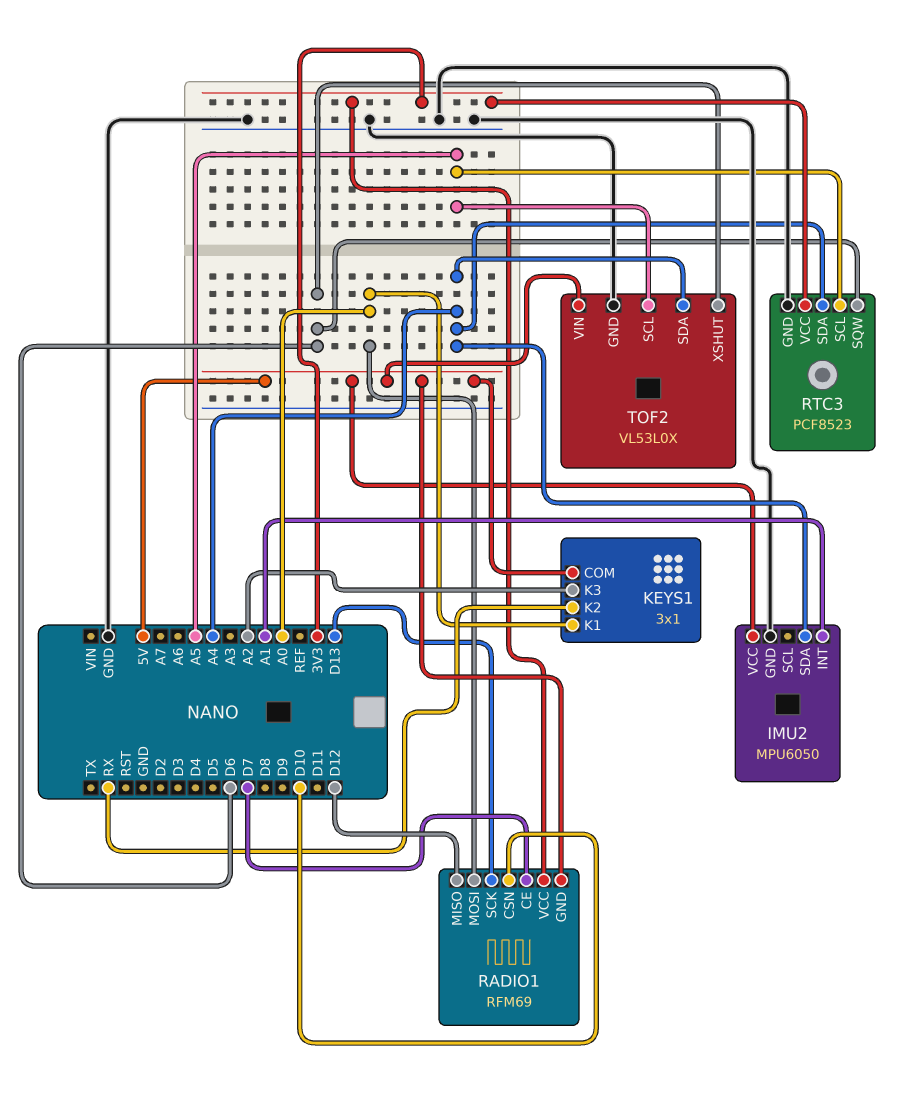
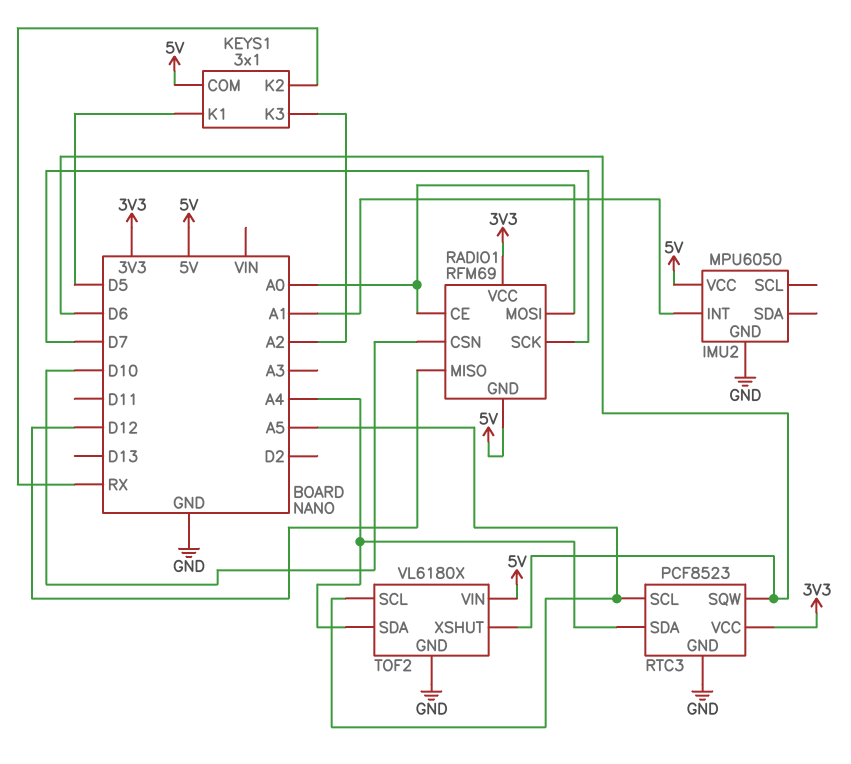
IMU2 pin SDA: A4 -> none
KEYS1 pin K1: A0 -> D5
RADIO1 pin CE: D7 -> A0
RADIO1 pin SCK: D13 -> D7
TOF2: VL53L0X -> VL6180X

